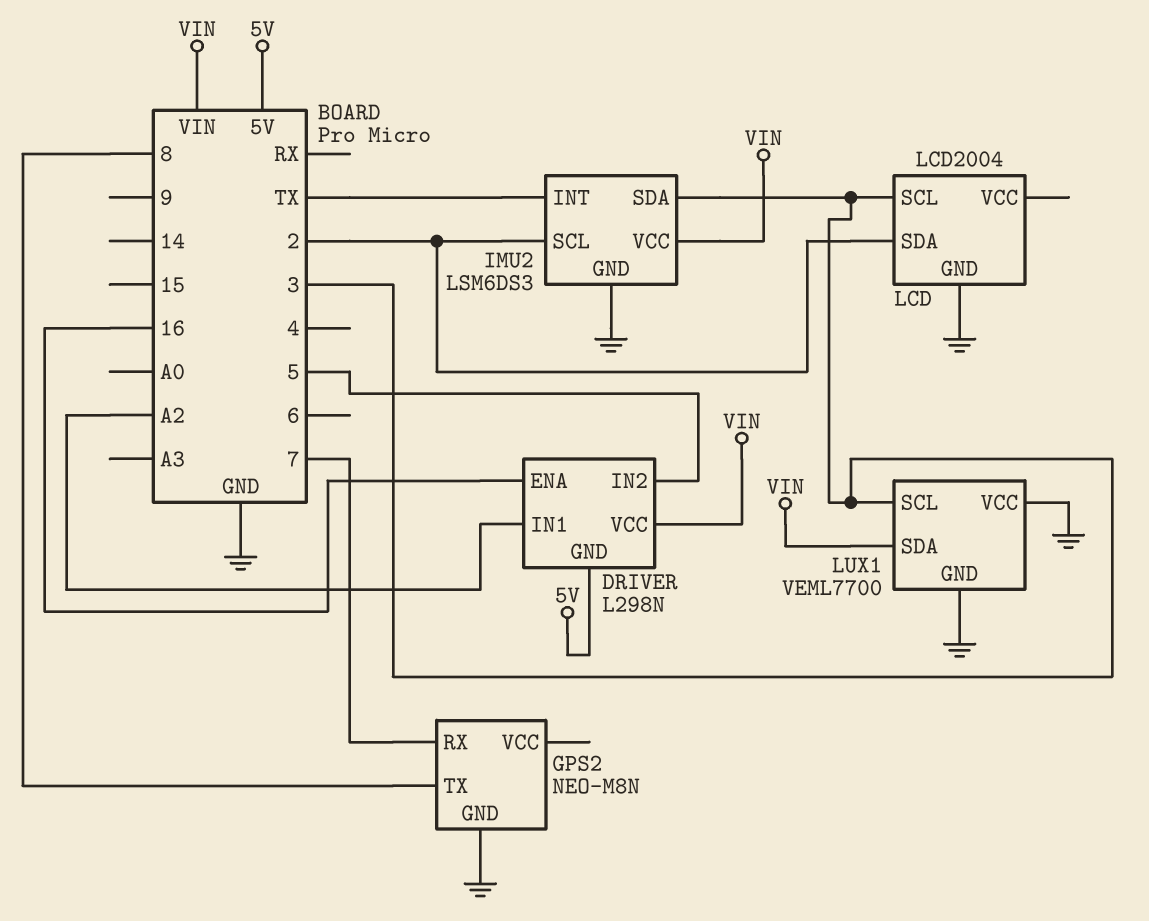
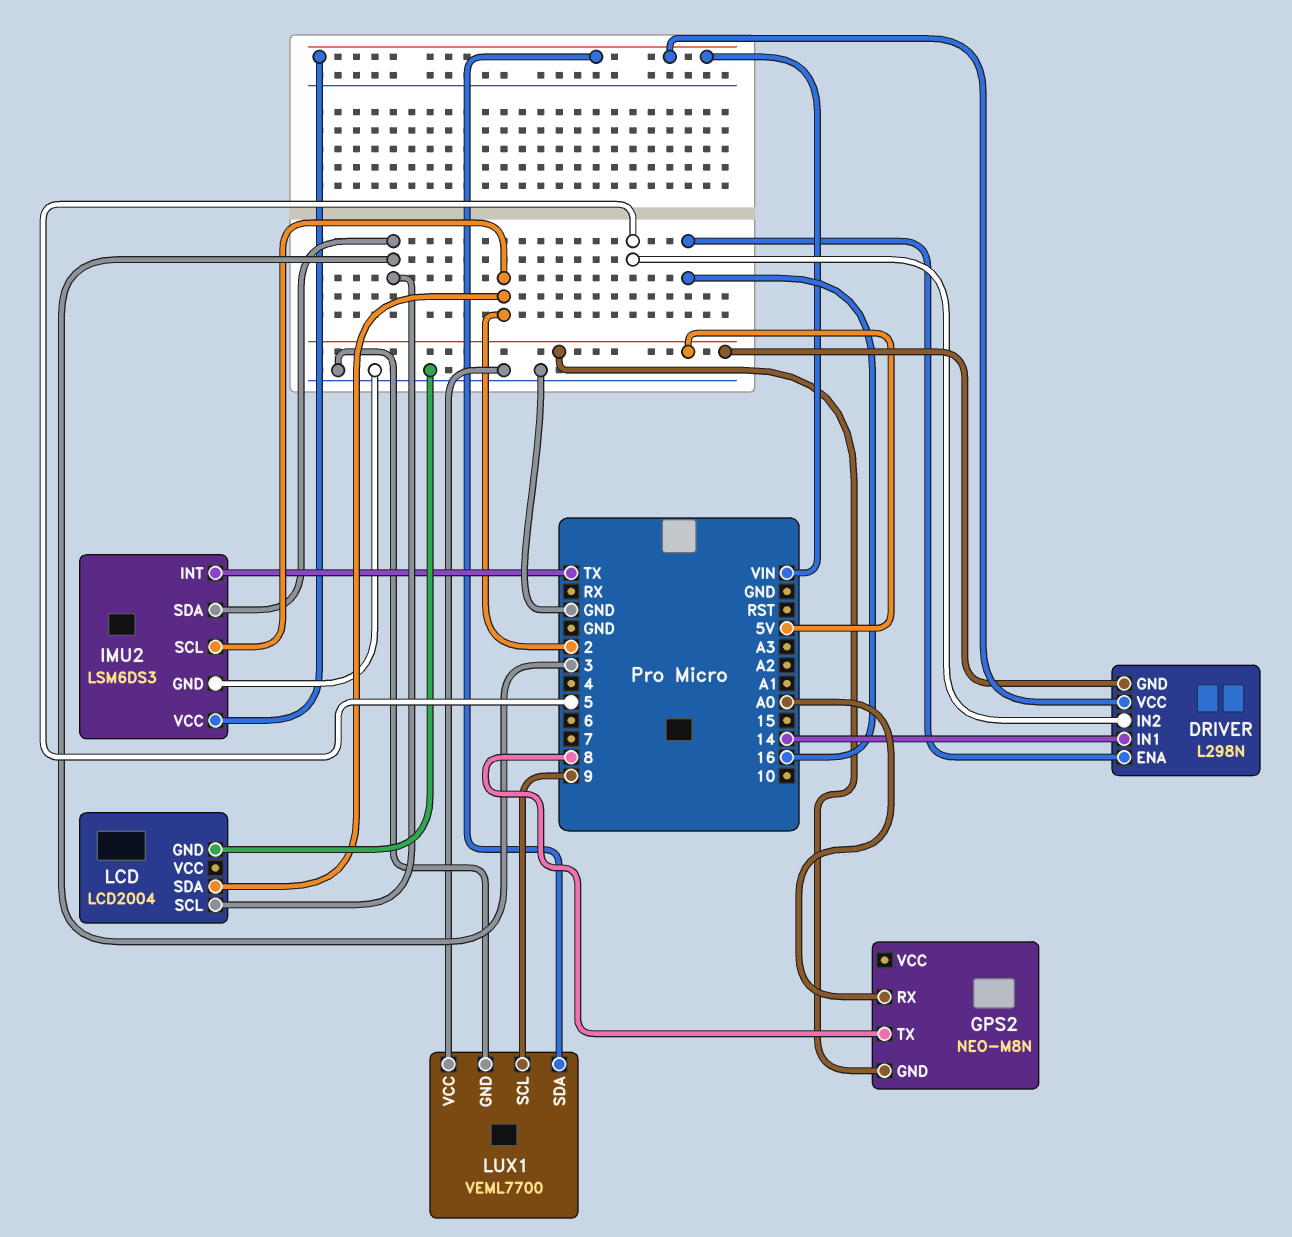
DRIVER pin IN1: A2 -> 14
GPS2 pin GND: GND -> 5V
GPS2 pin RX: 7 -> A0
LUX1 pin SCL: 3 -> 9

